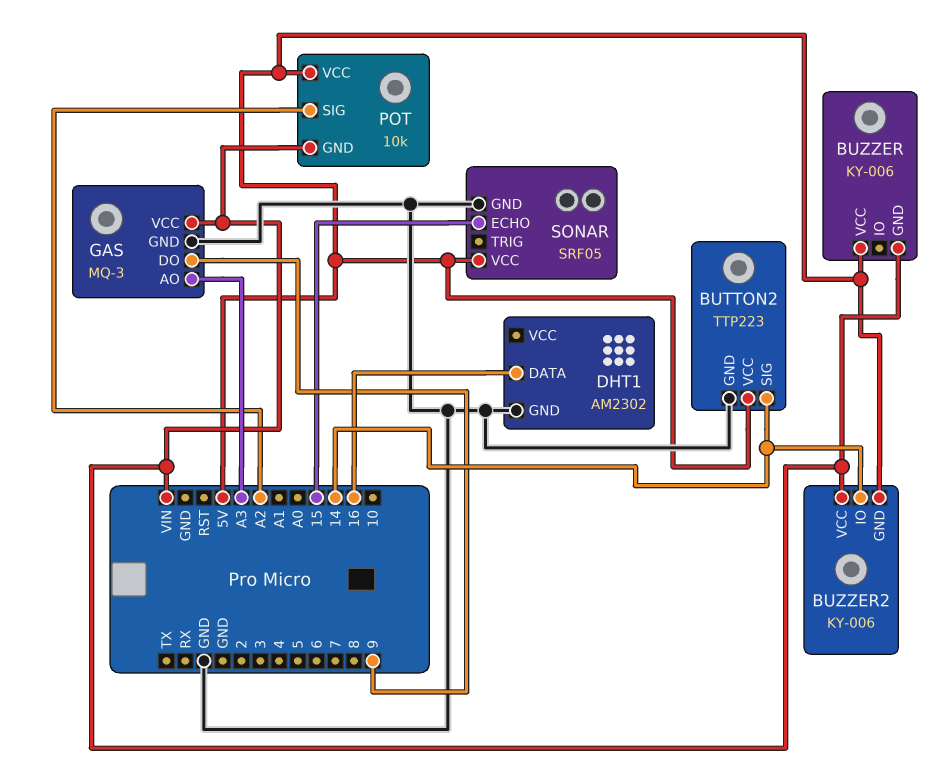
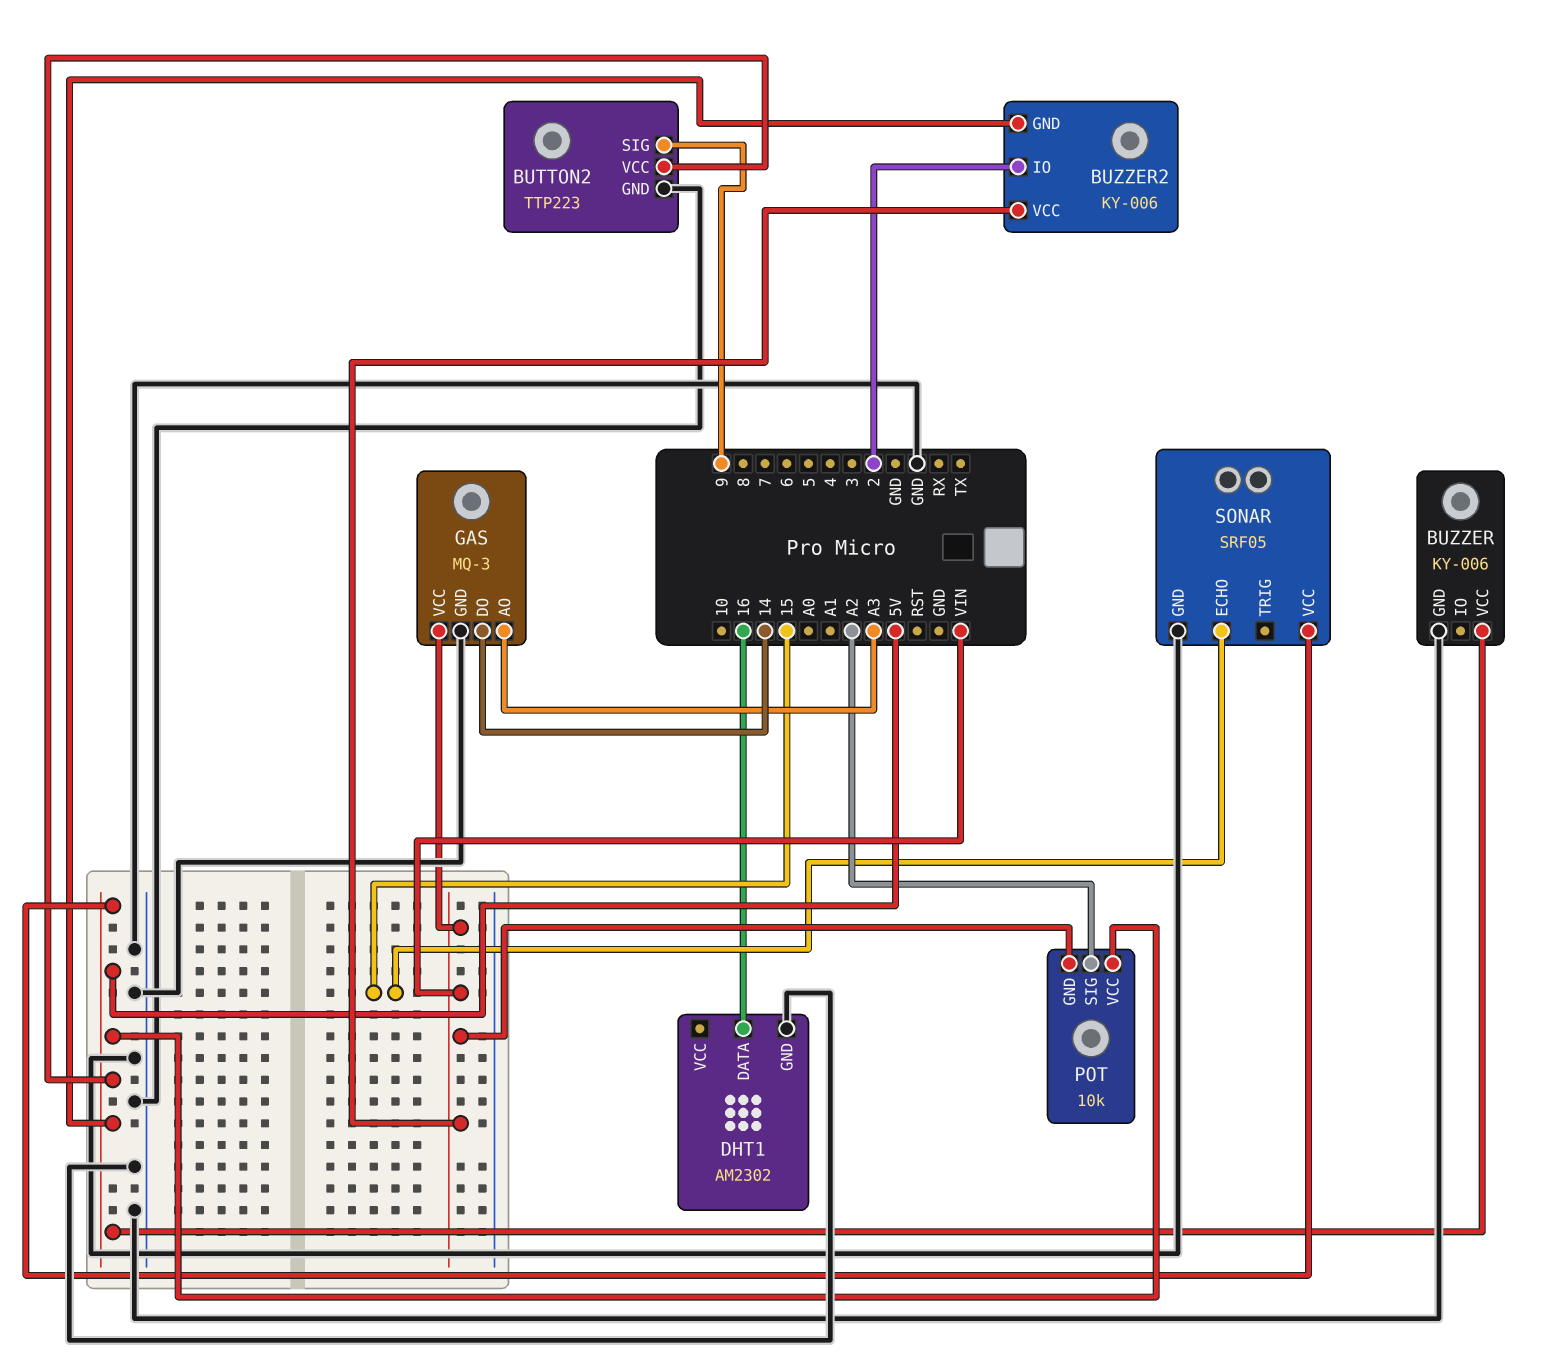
BUTTON2 pin SIG: 14 -> 9
BUZZER pin GND: VIN -> GND
BUZZER2 pin IO: 14 -> 2
GAS pin DO: 9 -> 14

